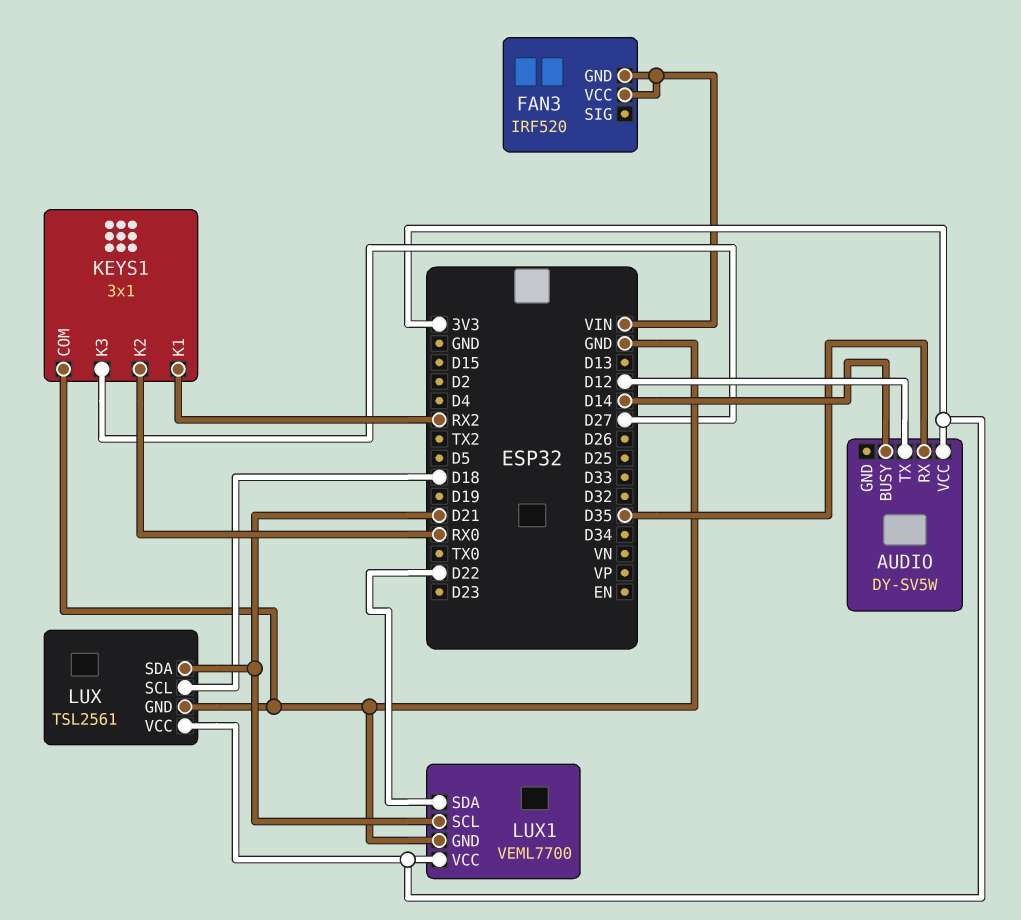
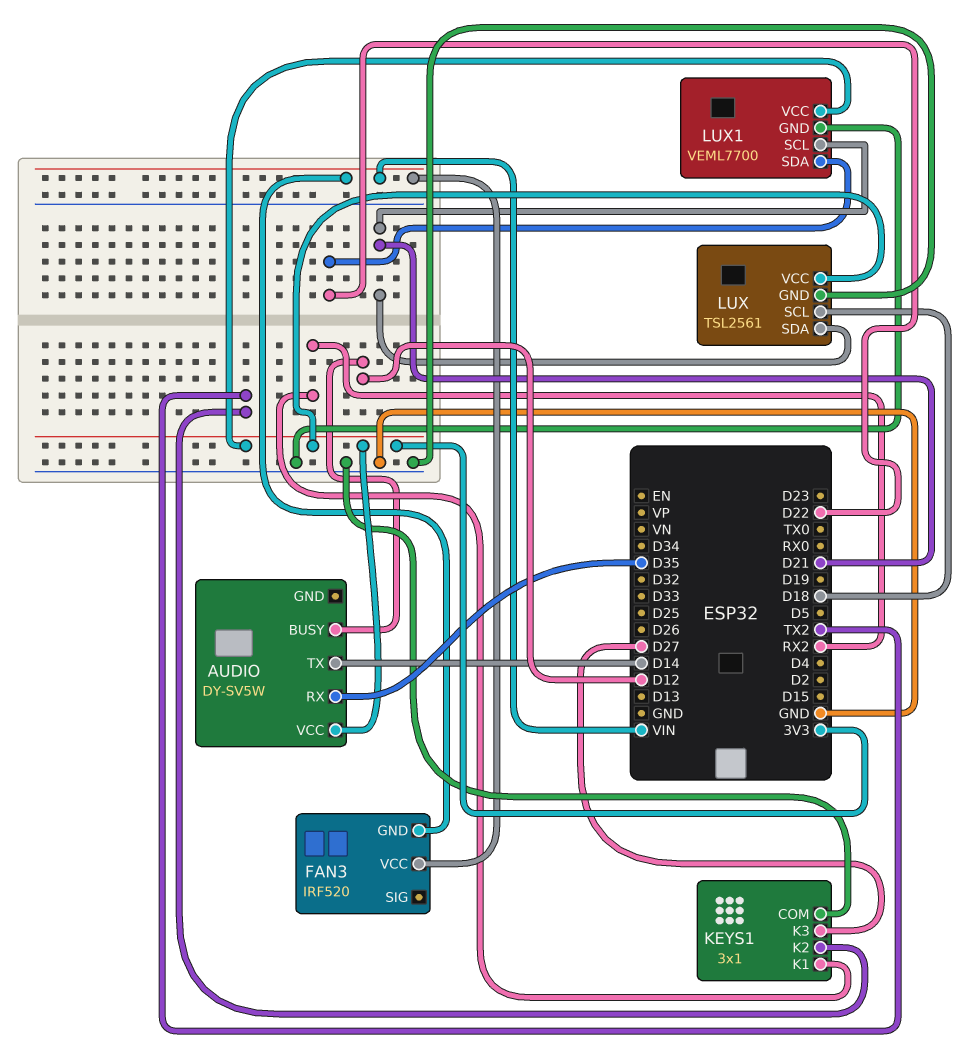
AUDIO pin BUSY: D14 -> D12
AUDIO pin TX: D12 -> D14
KEYS1 pin K2: RX0 -> TX2

